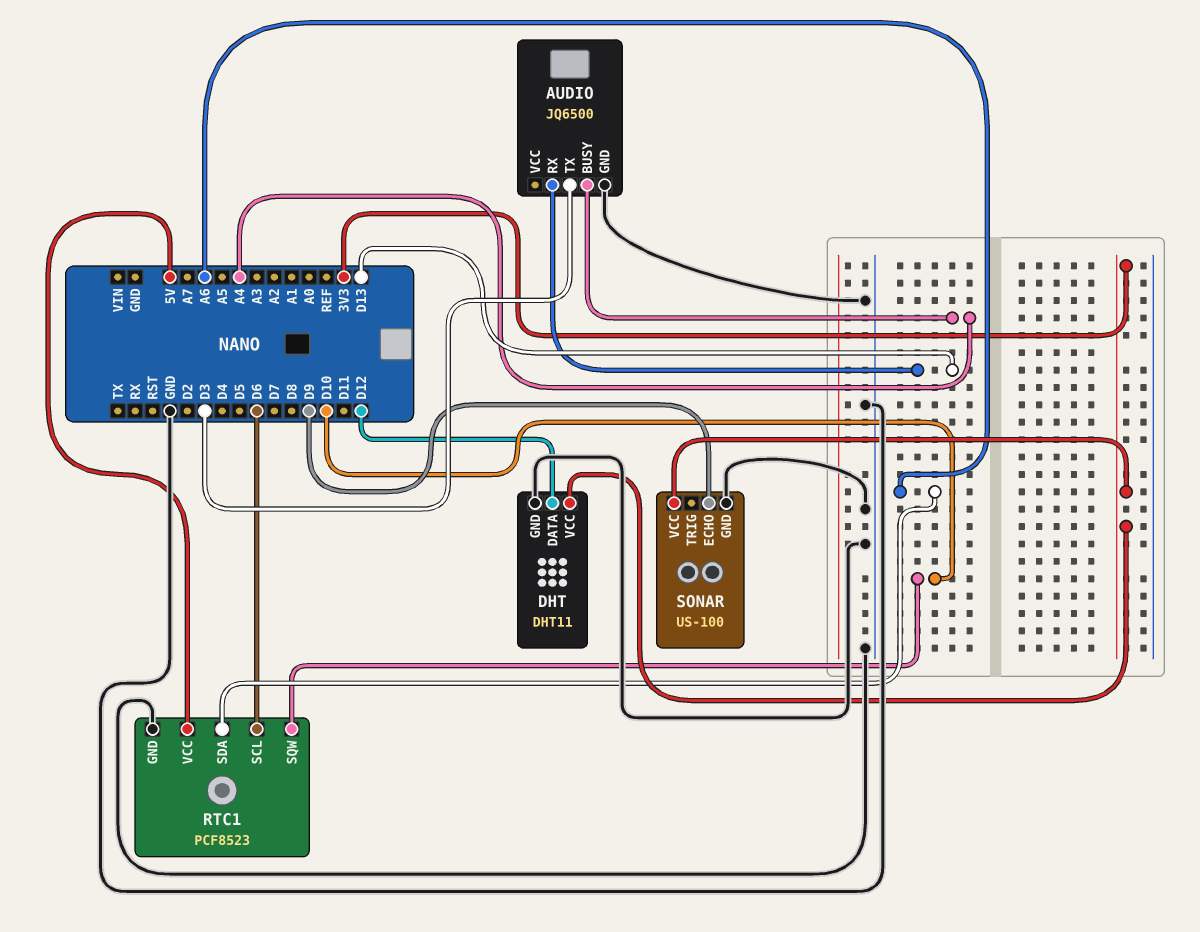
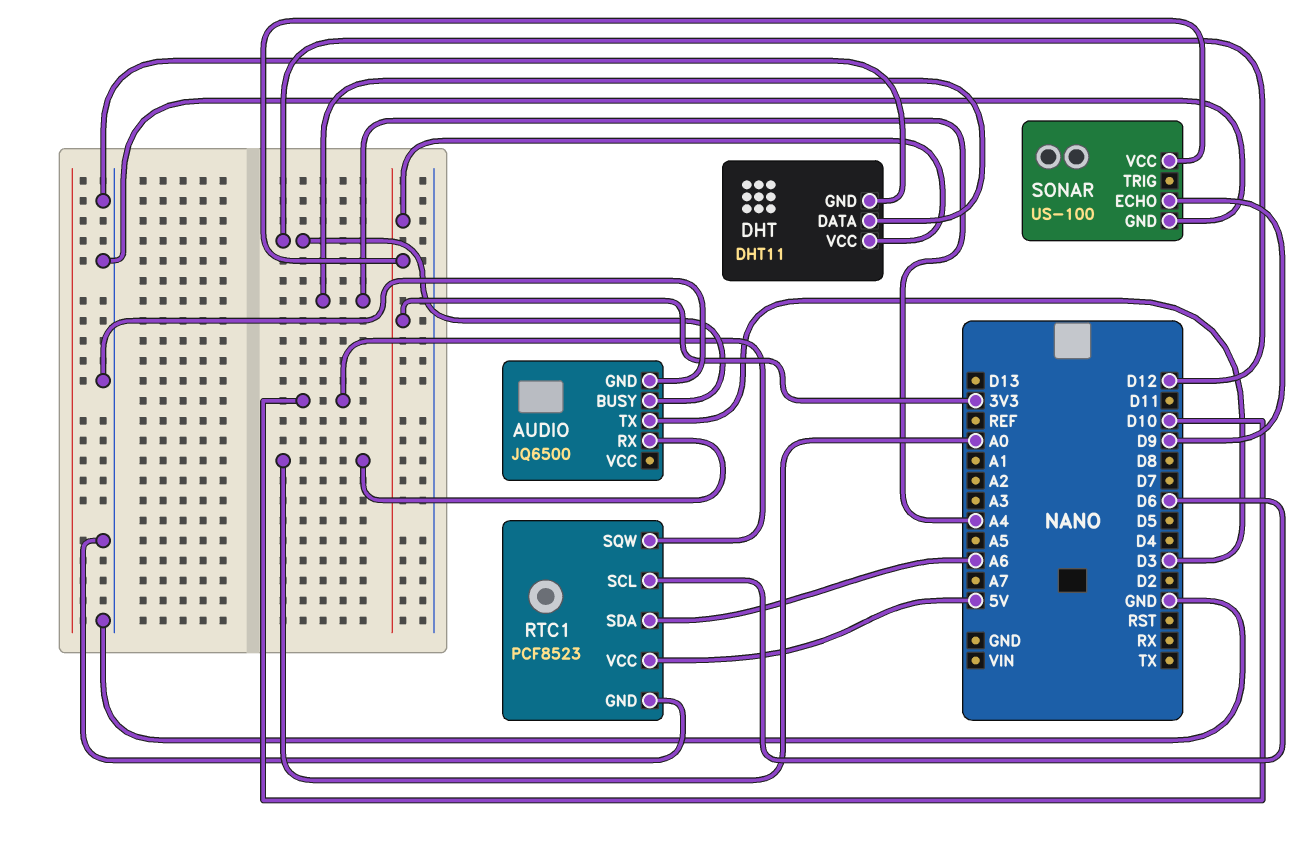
AUDIO pin BUSY: A4 -> D12
AUDIO pin RX: D13 -> A0
DHT pin DATA: D12 -> A4

